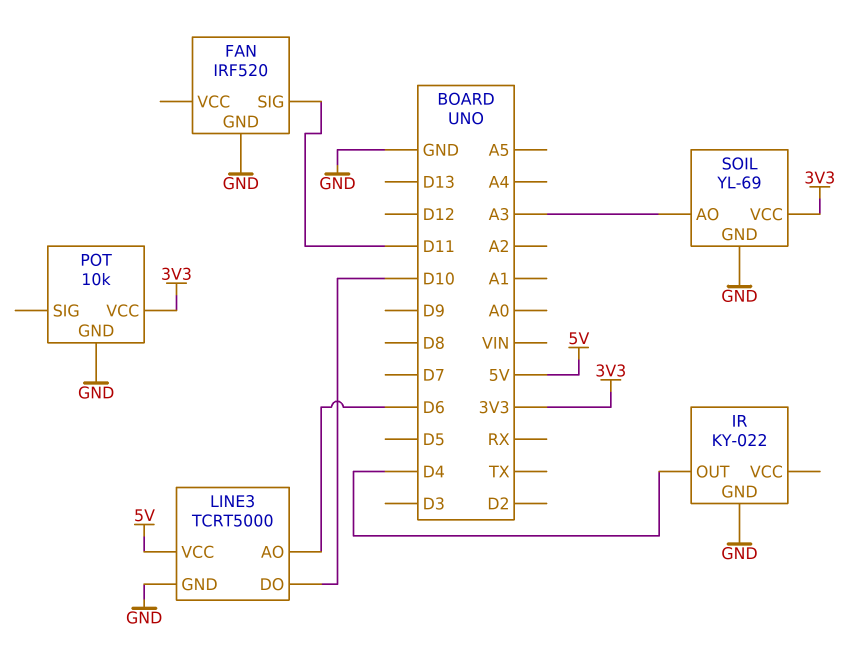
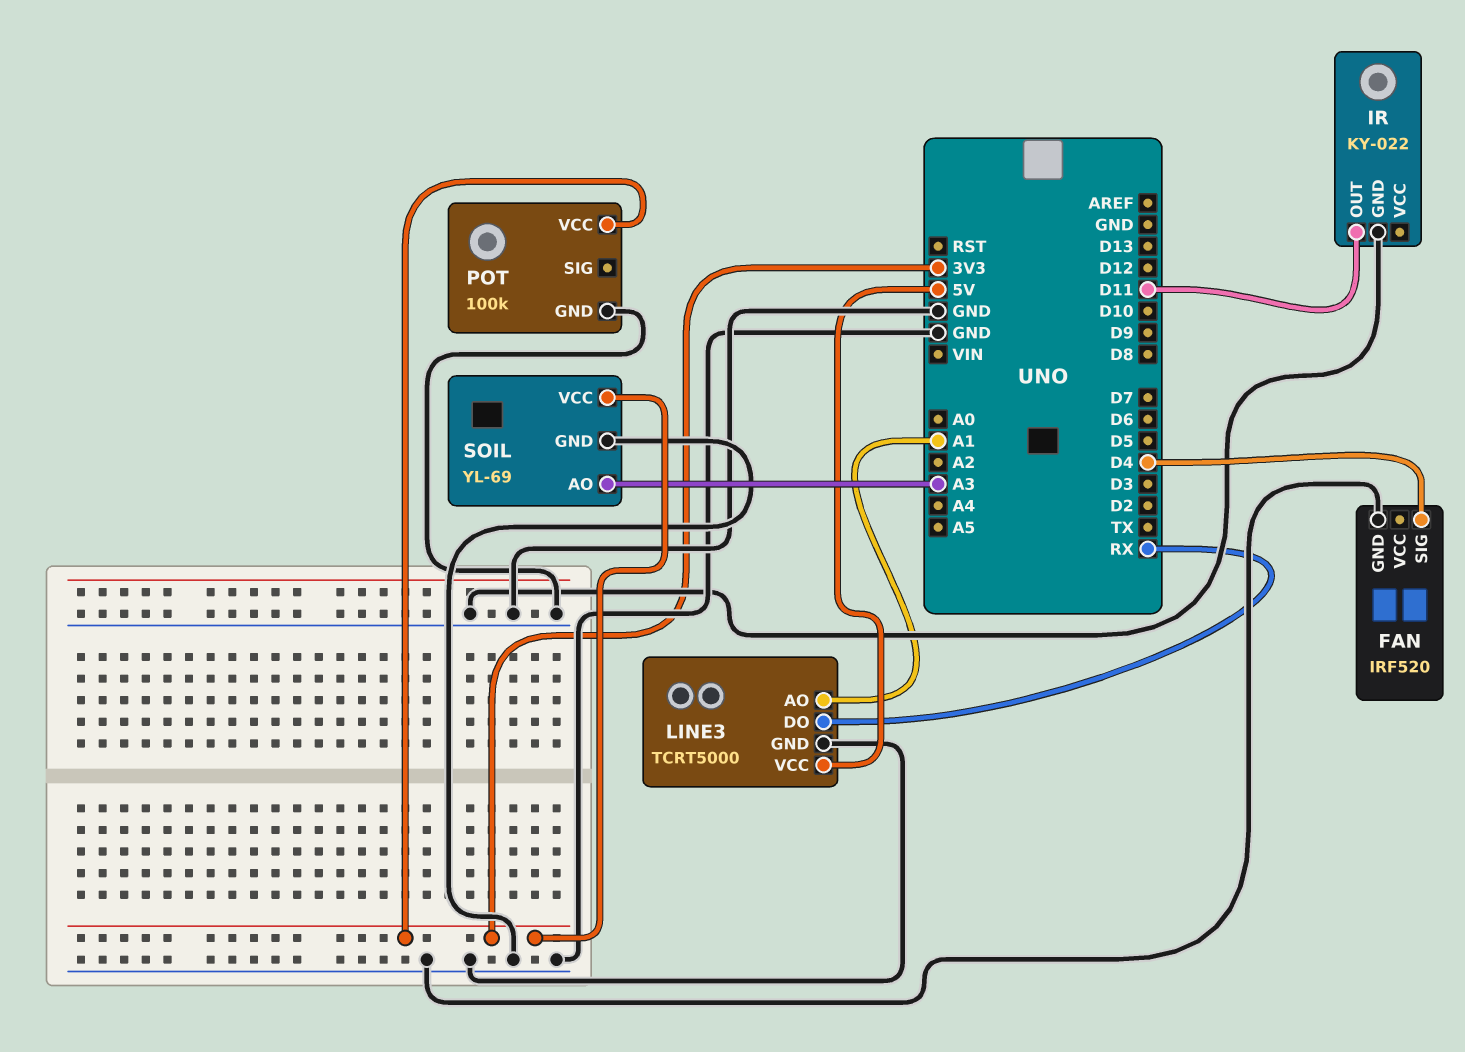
FAN pin SIG: D11 -> D4
IR pin OUT: D4 -> D11
LINE3 pin AO: D6 -> A1
LINE3 pin DO: D10 -> RX
POT: 10k -> 100k

